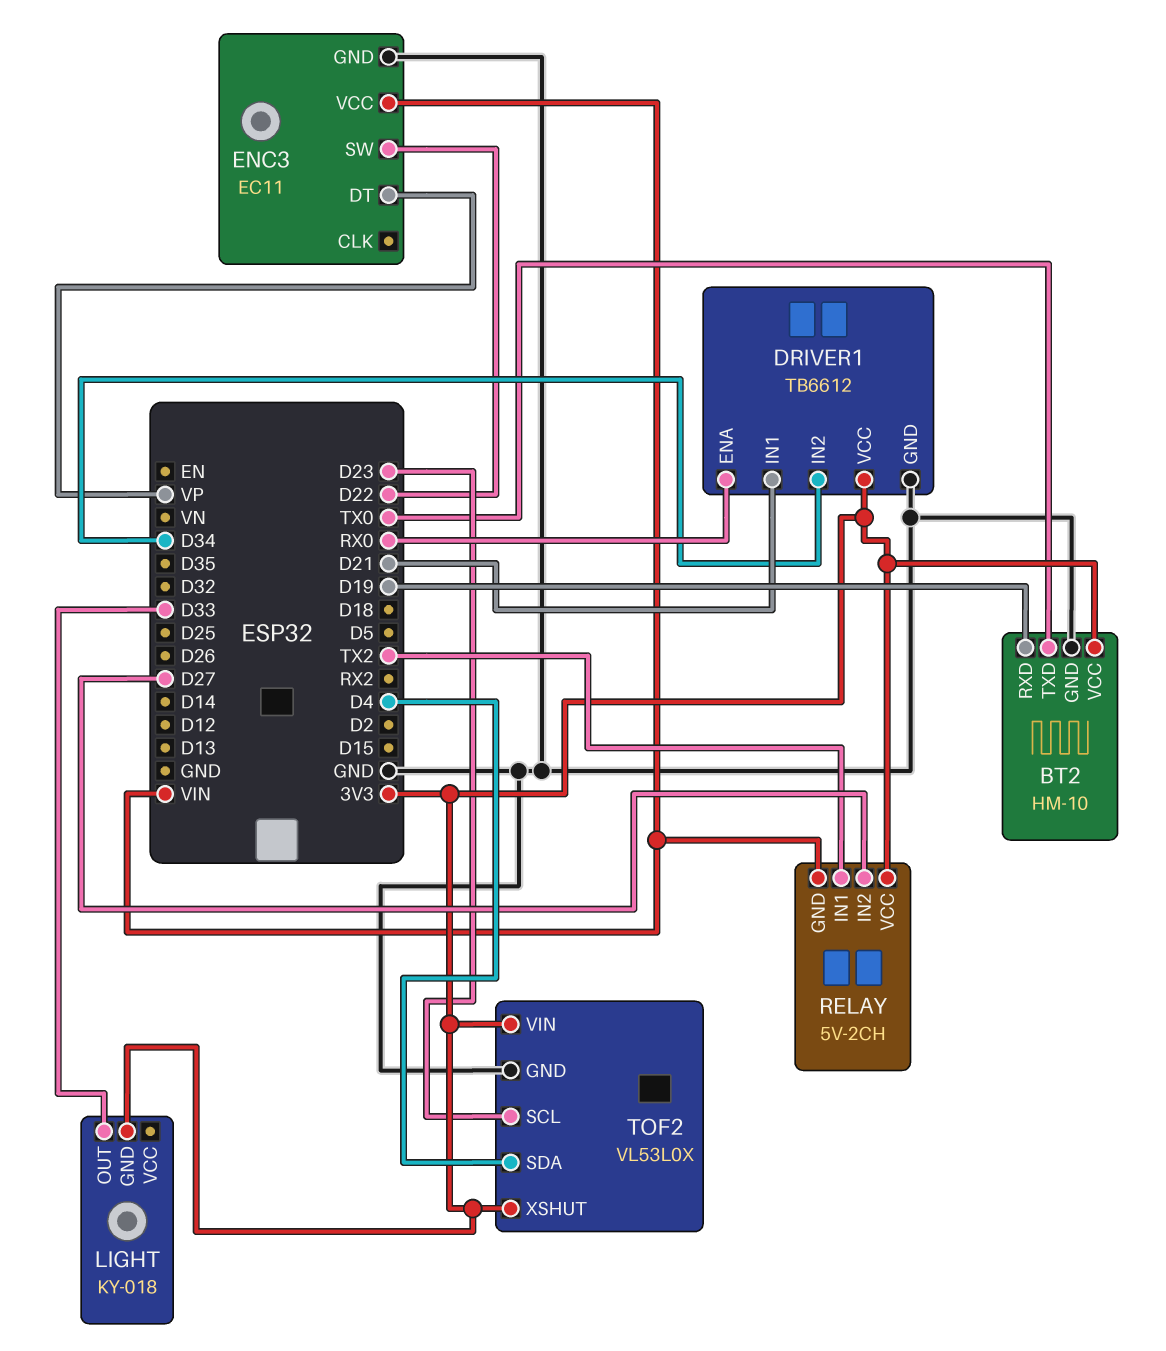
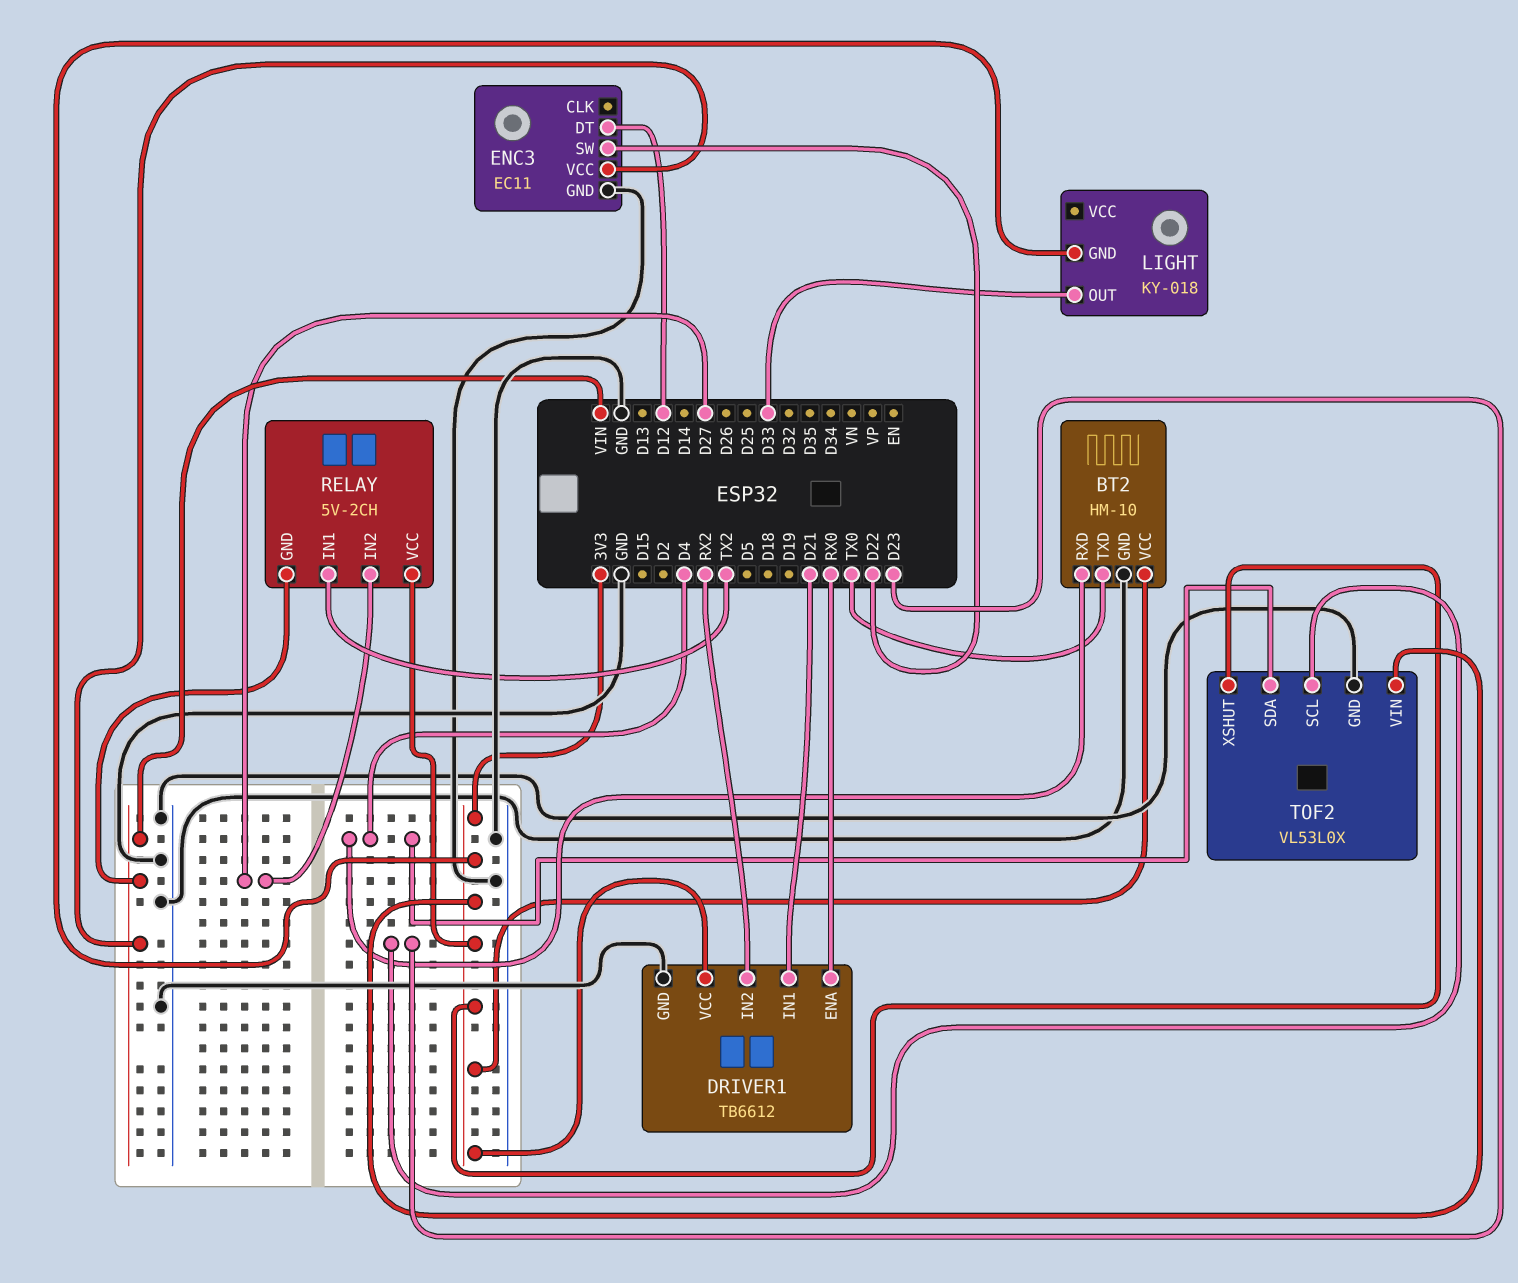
BT2 pin RXD: D19 -> D4
DRIVER1 pin IN2: D34 -> RX2
ENC3 pin DT: VP -> D12

